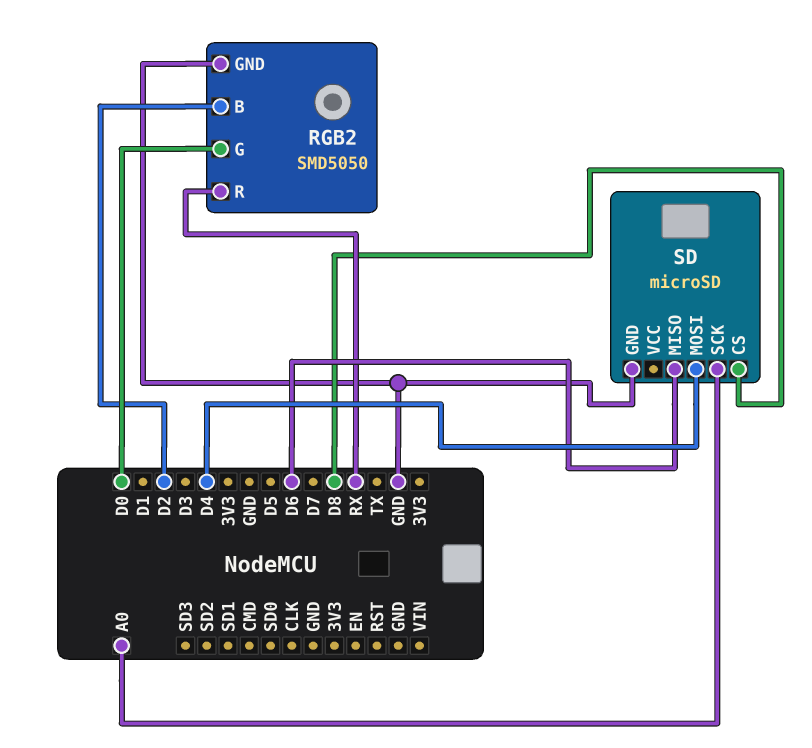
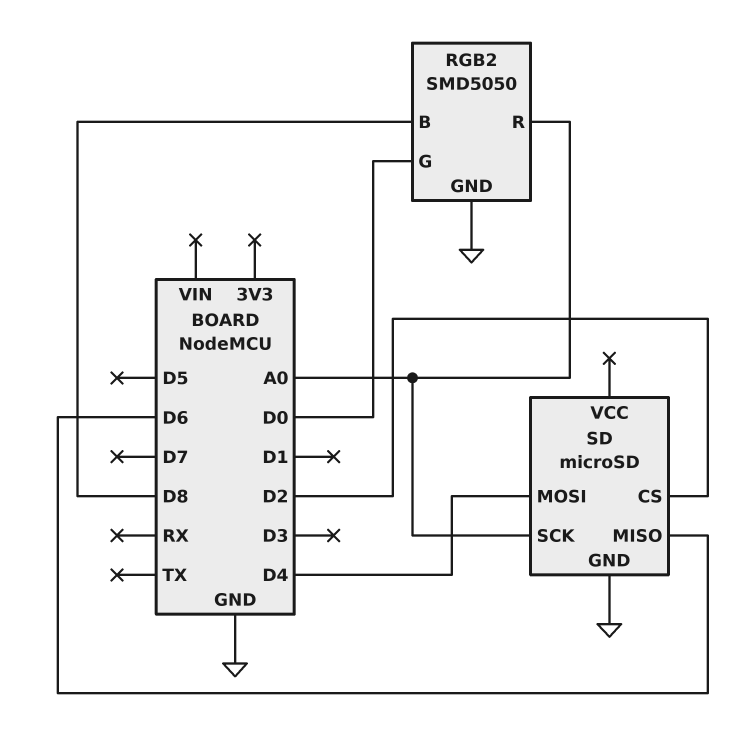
RGB2 pin B: D2 -> D8
RGB2 pin R: RX -> A0
SD pin CS: D8 -> D2

